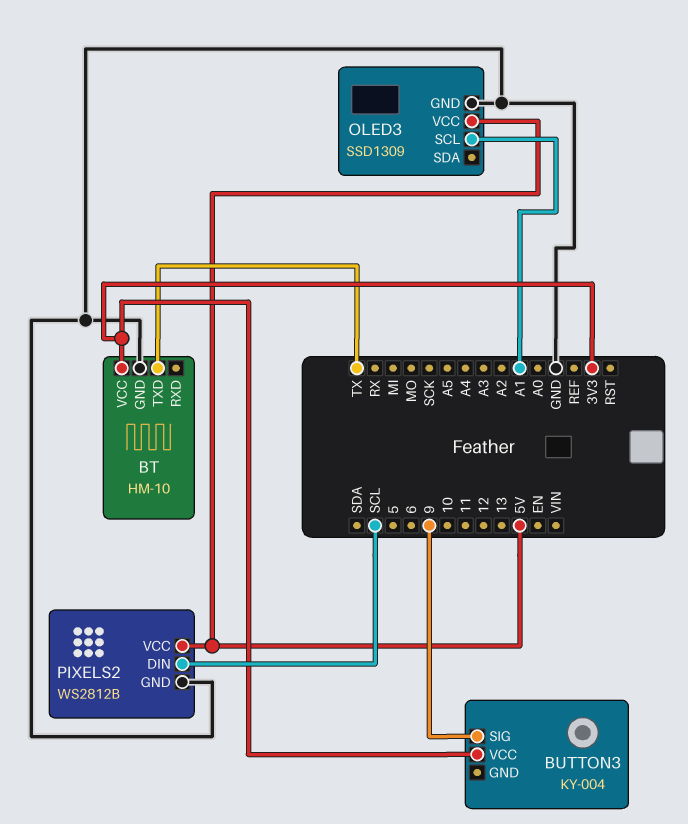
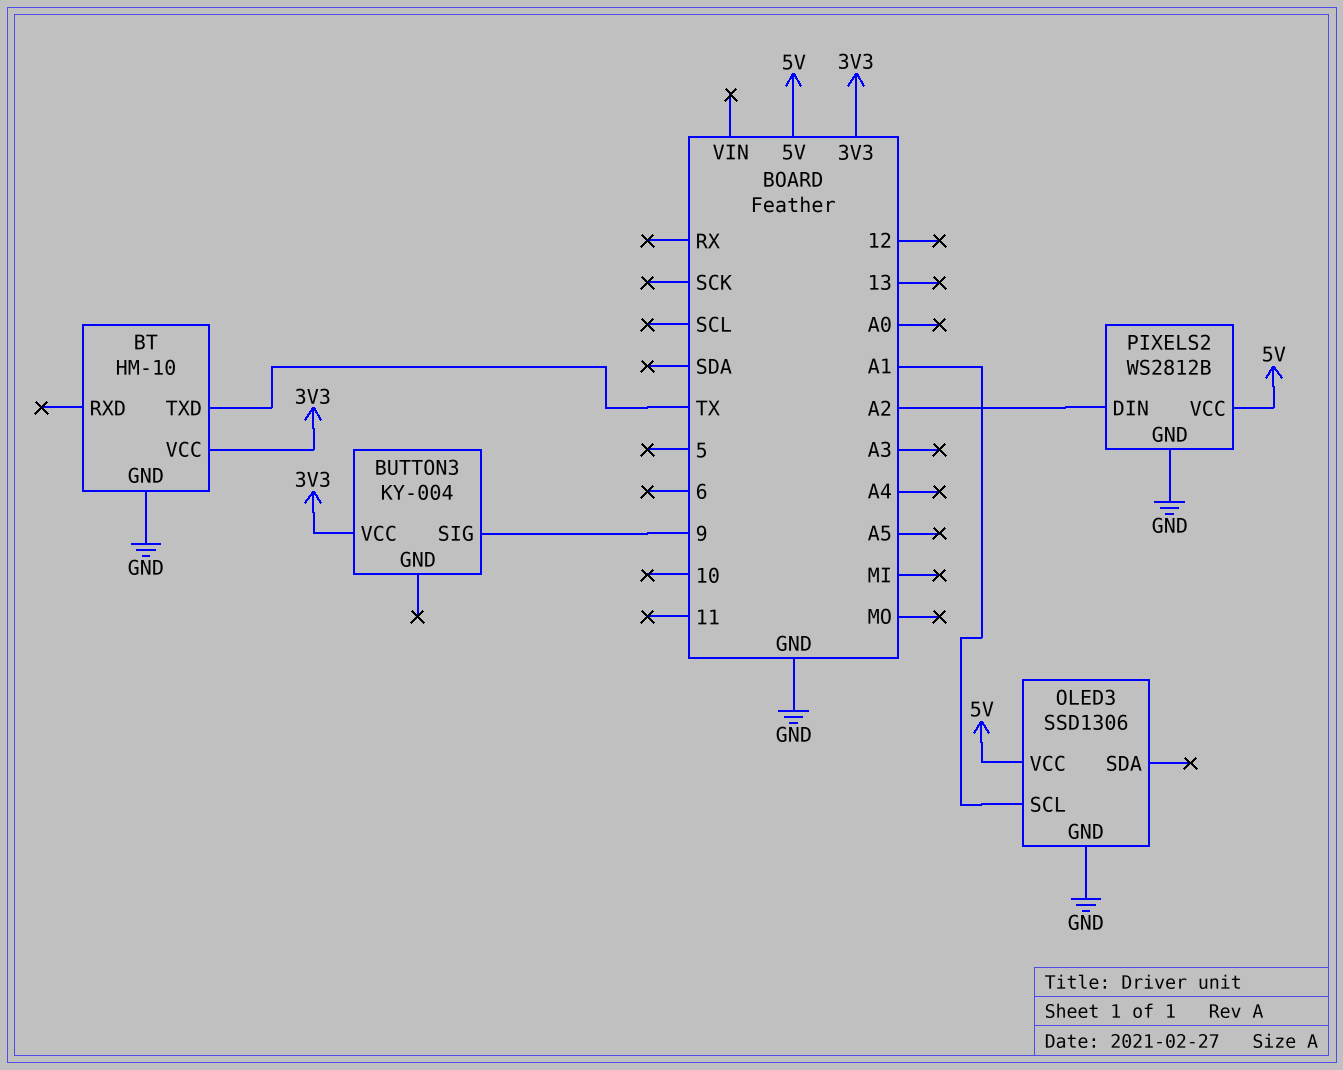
OLED3: SSD1309 -> SSD1306
PIXELS2 pin DIN: SCL -> A2

